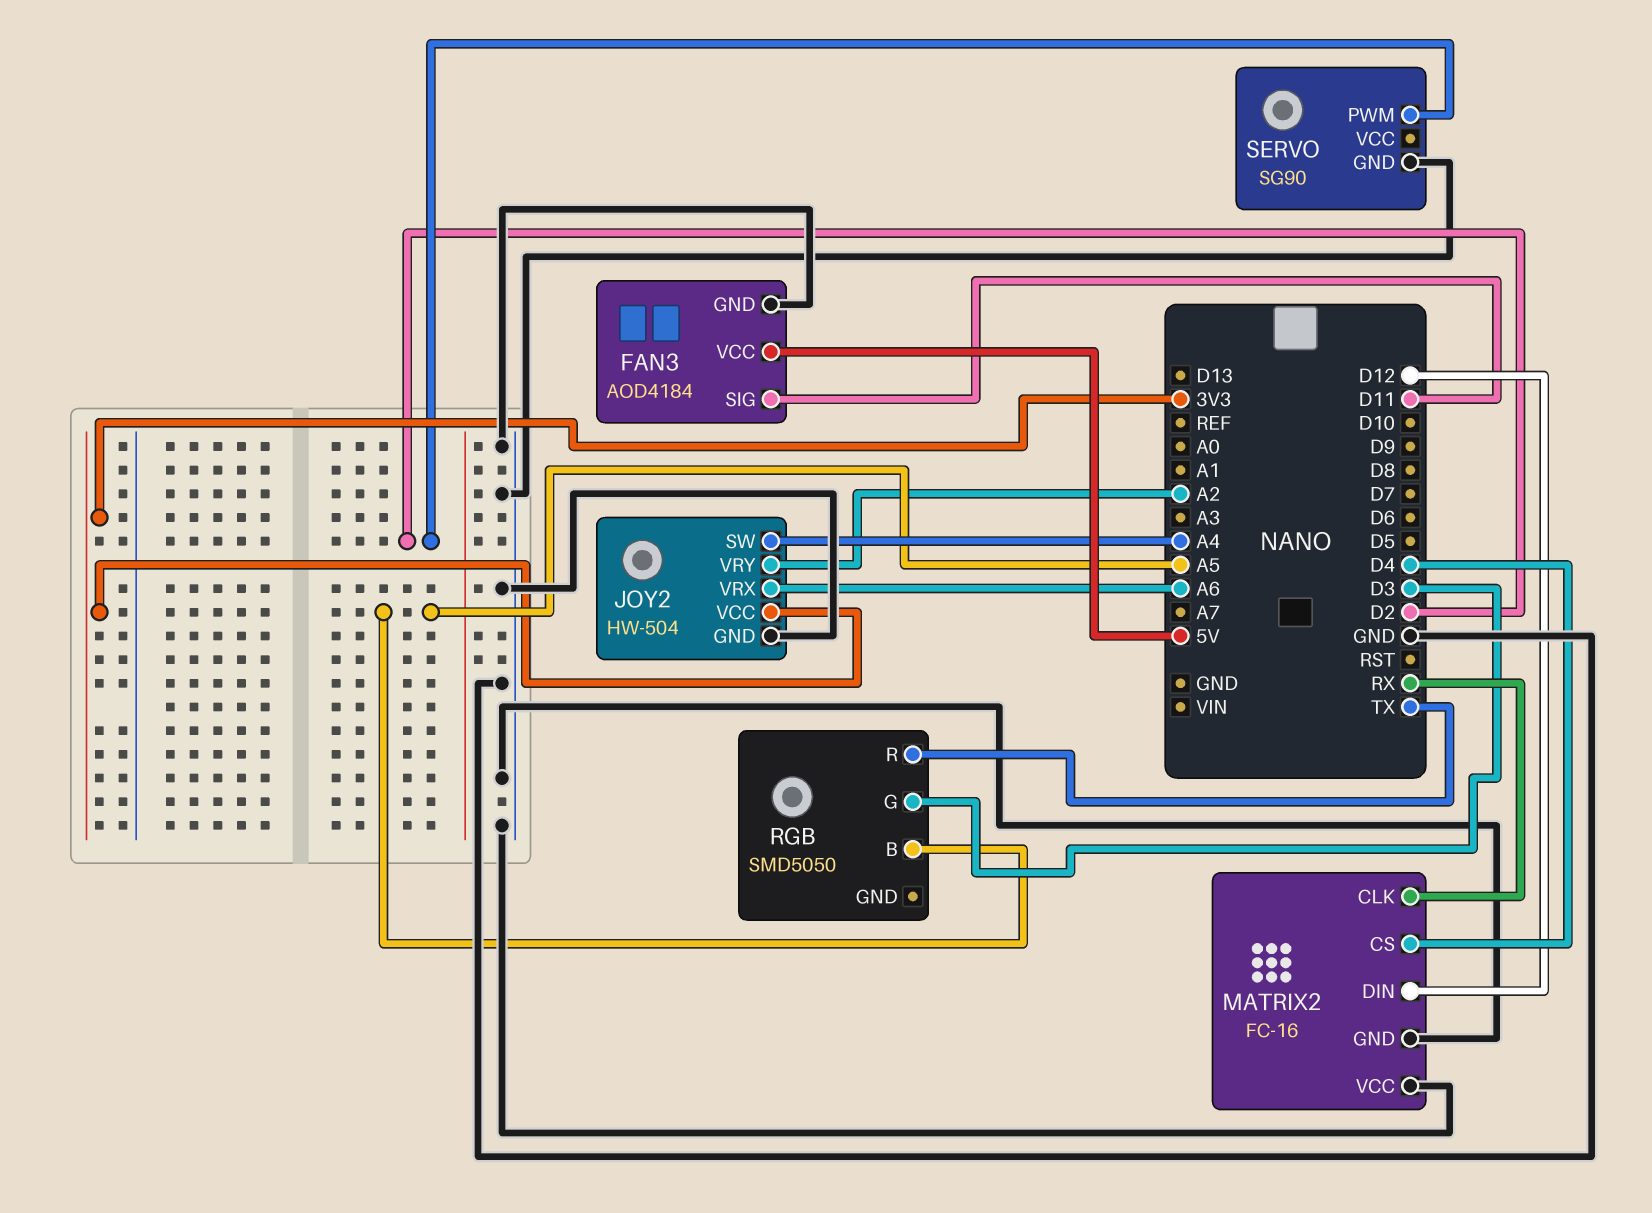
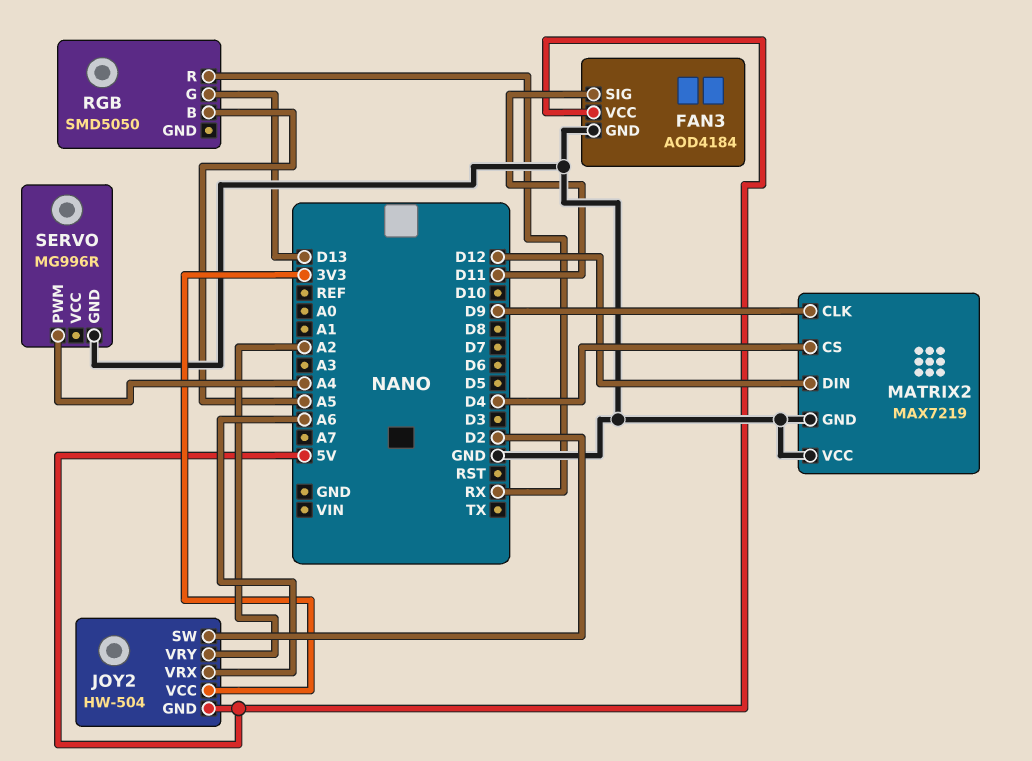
JOY2 pin GND: GND -> 5V
JOY2 pin SW: A4 -> D2
MATRIX2: FC-16 -> MAX7219
MATRIX2 pin CLK: RX -> D9
RGB pin G: D3 -> D13
RGB pin R: TX -> RX
SERVO: SG90 -> MG996R
SERVO pin PWM: D2 -> A4

